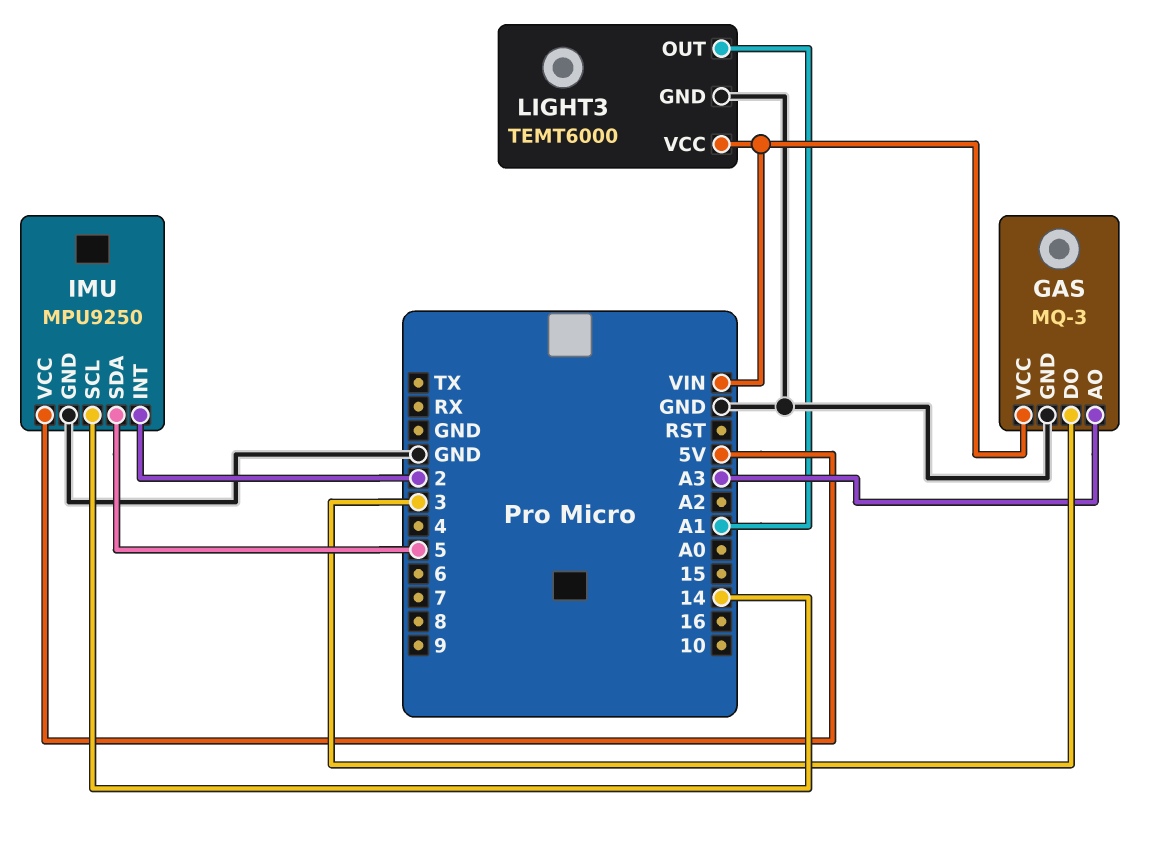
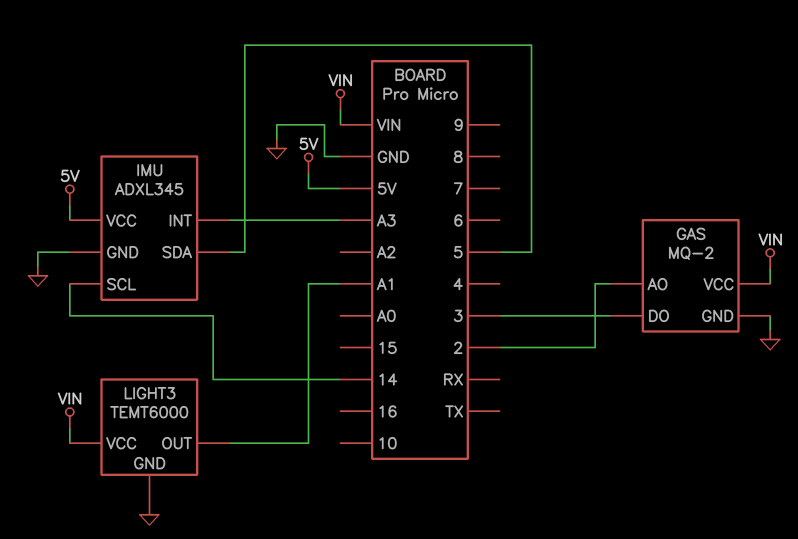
GAS: MQ-3 -> MQ-2
GAS pin AO: A3 -> 2
IMU: MPU9250 -> ADXL345
IMU pin INT: 2 -> A3

